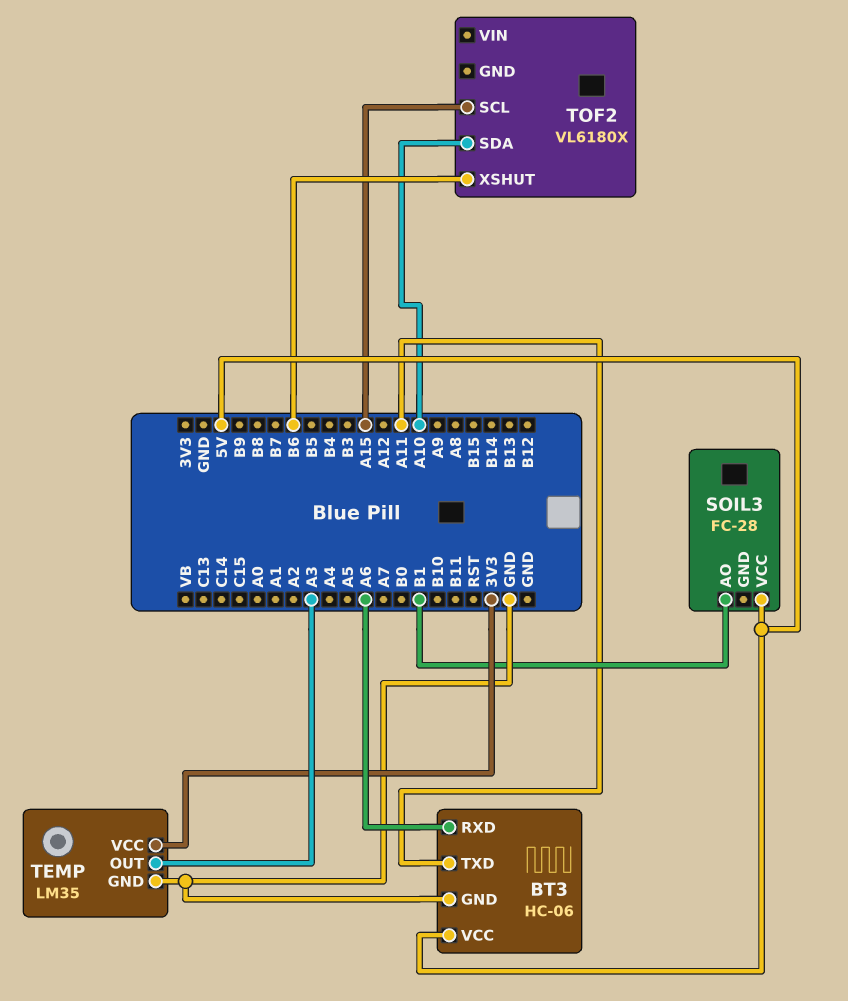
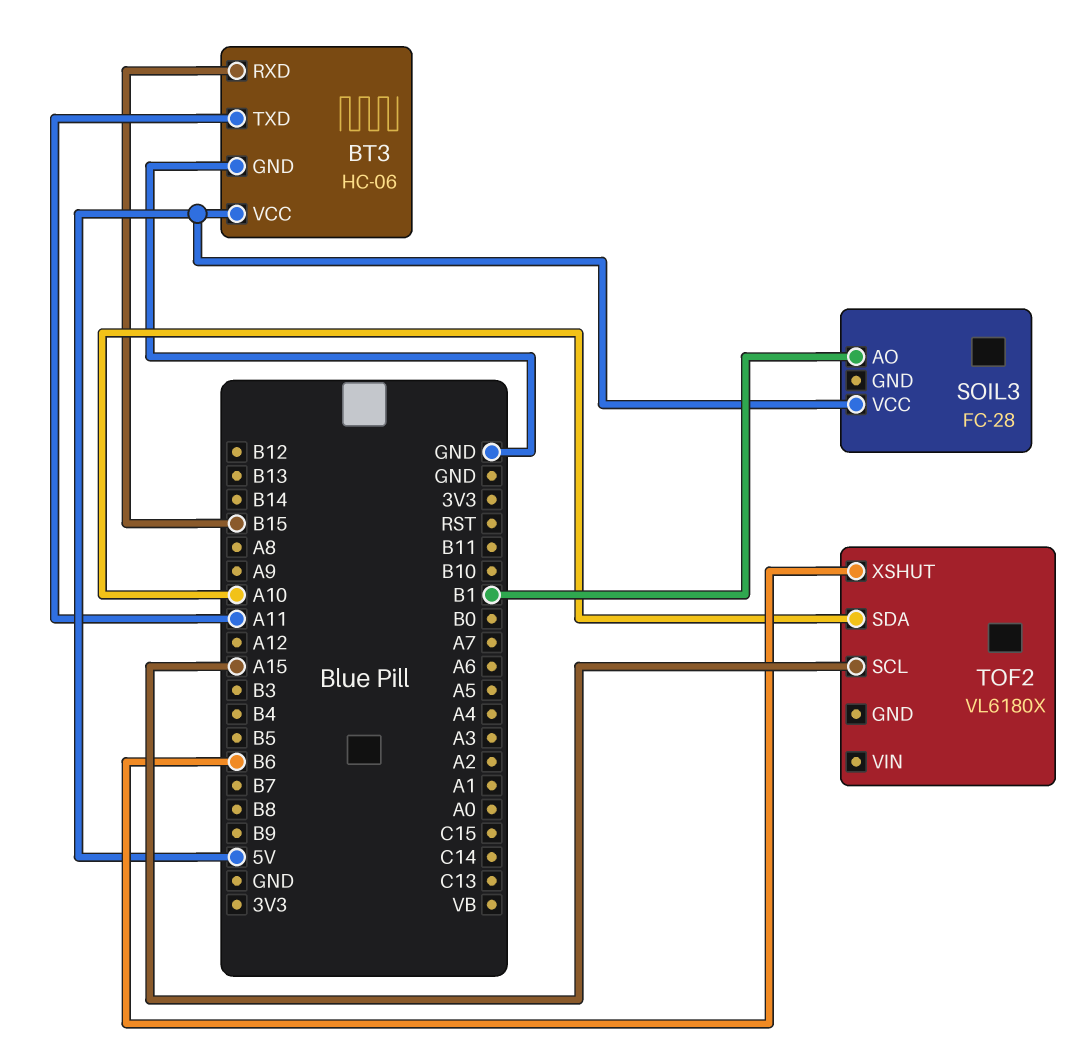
BT3 pin RXD: A6 -> B15
TEMP: LM35 -> none
TEMP pin GND: GND -> none
TEMP pin OUT: A3 -> none
TEMP pin VCC: 3V3 -> none

